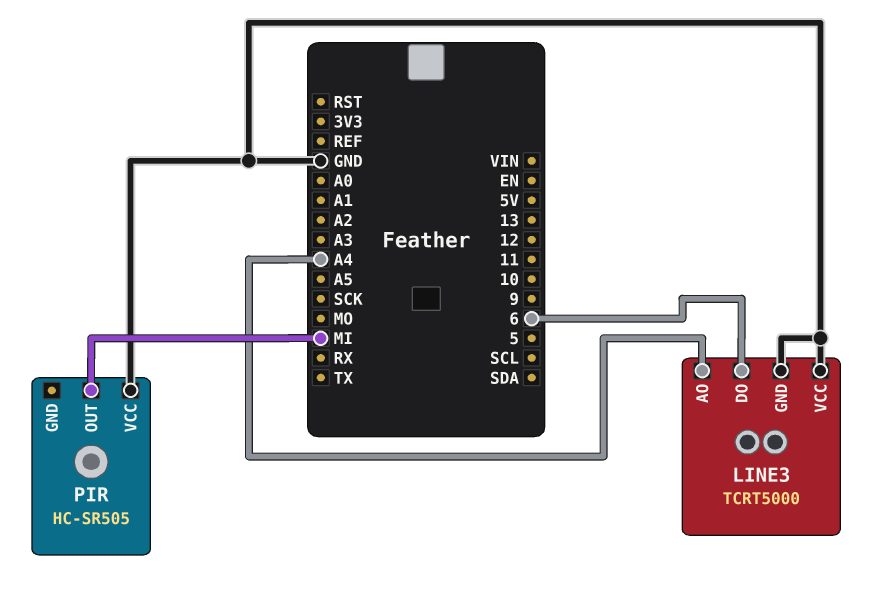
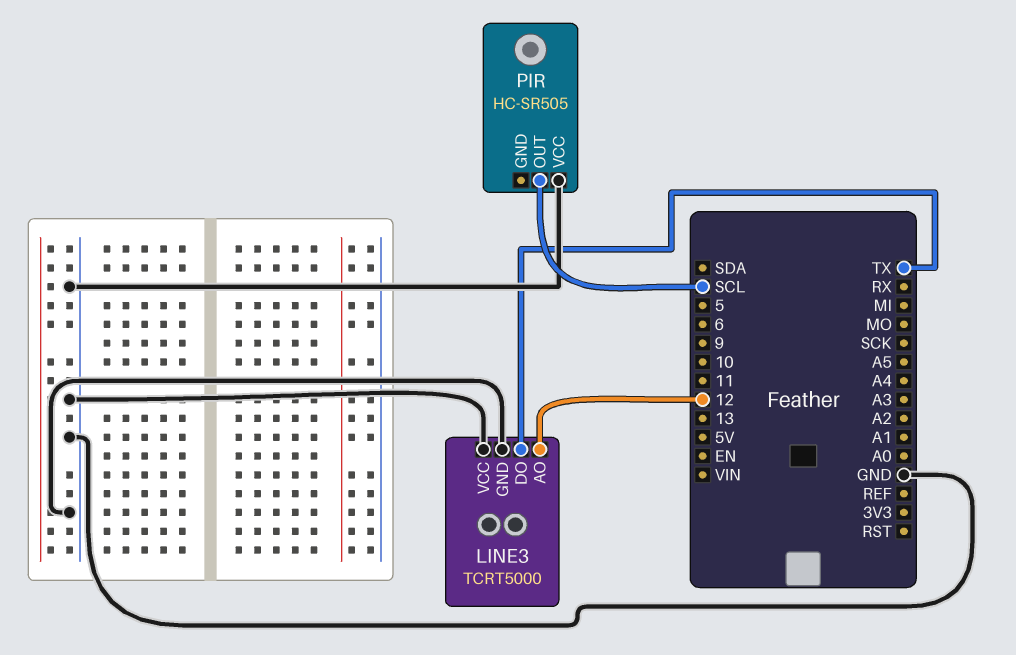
LINE3 pin AO: A4 -> 12
LINE3 pin DO: 6 -> TX
PIR pin OUT: MI -> SCL

